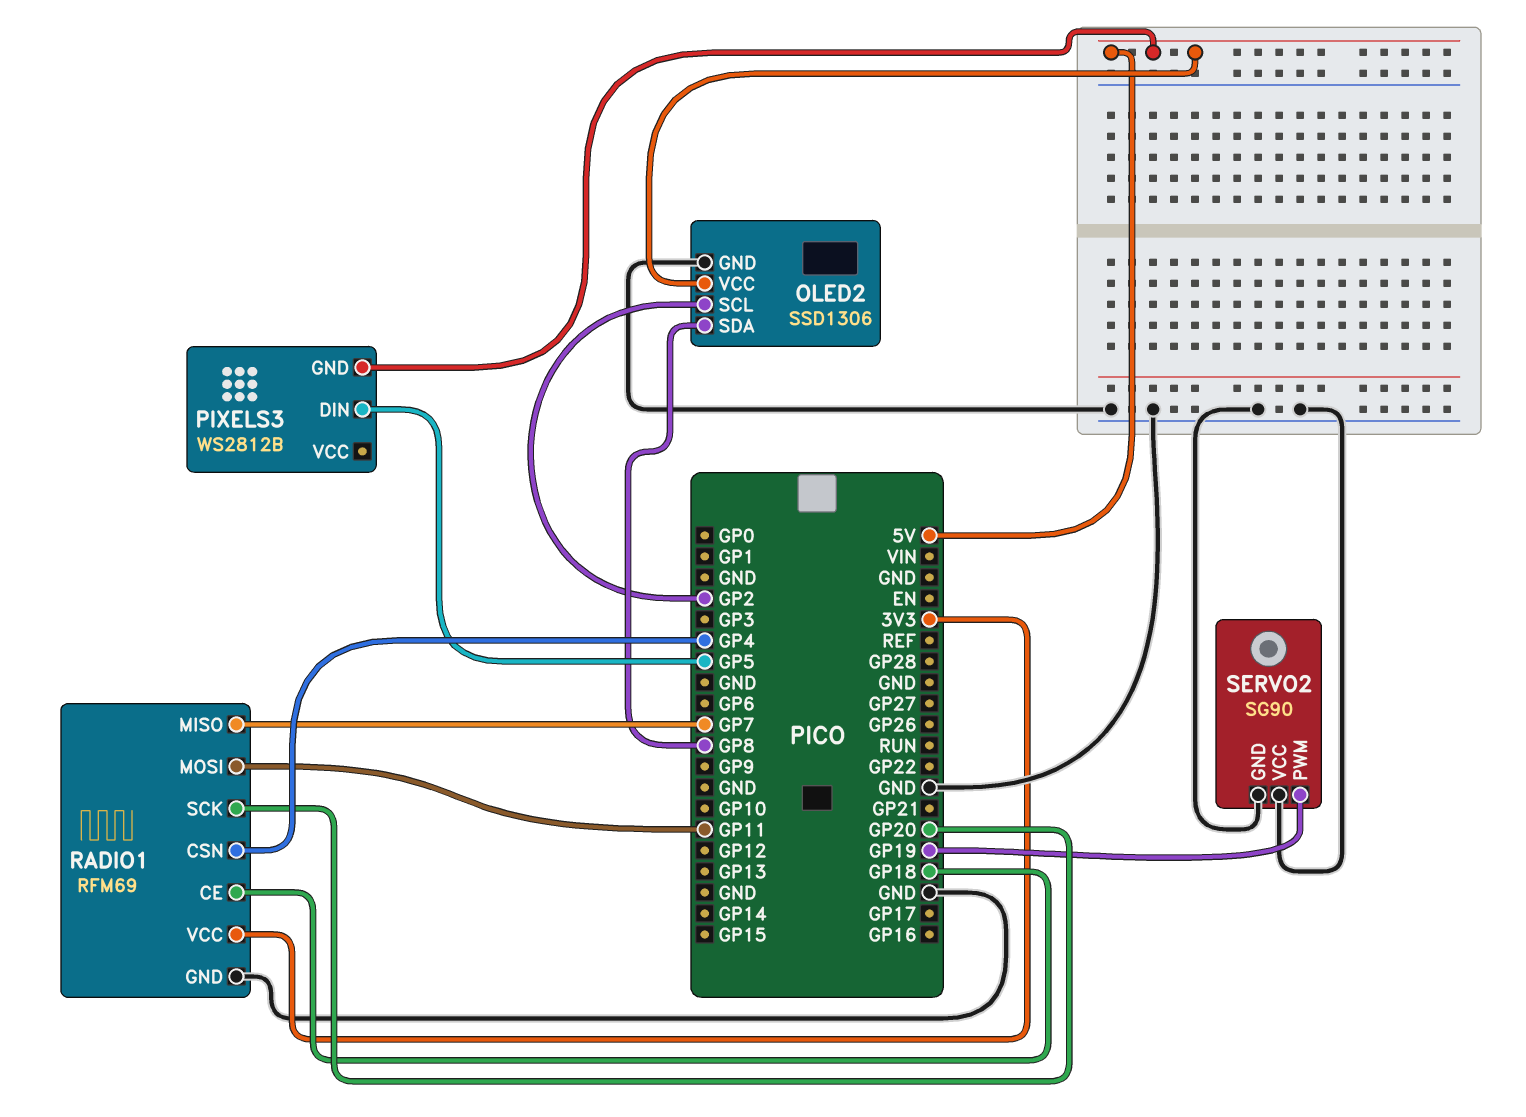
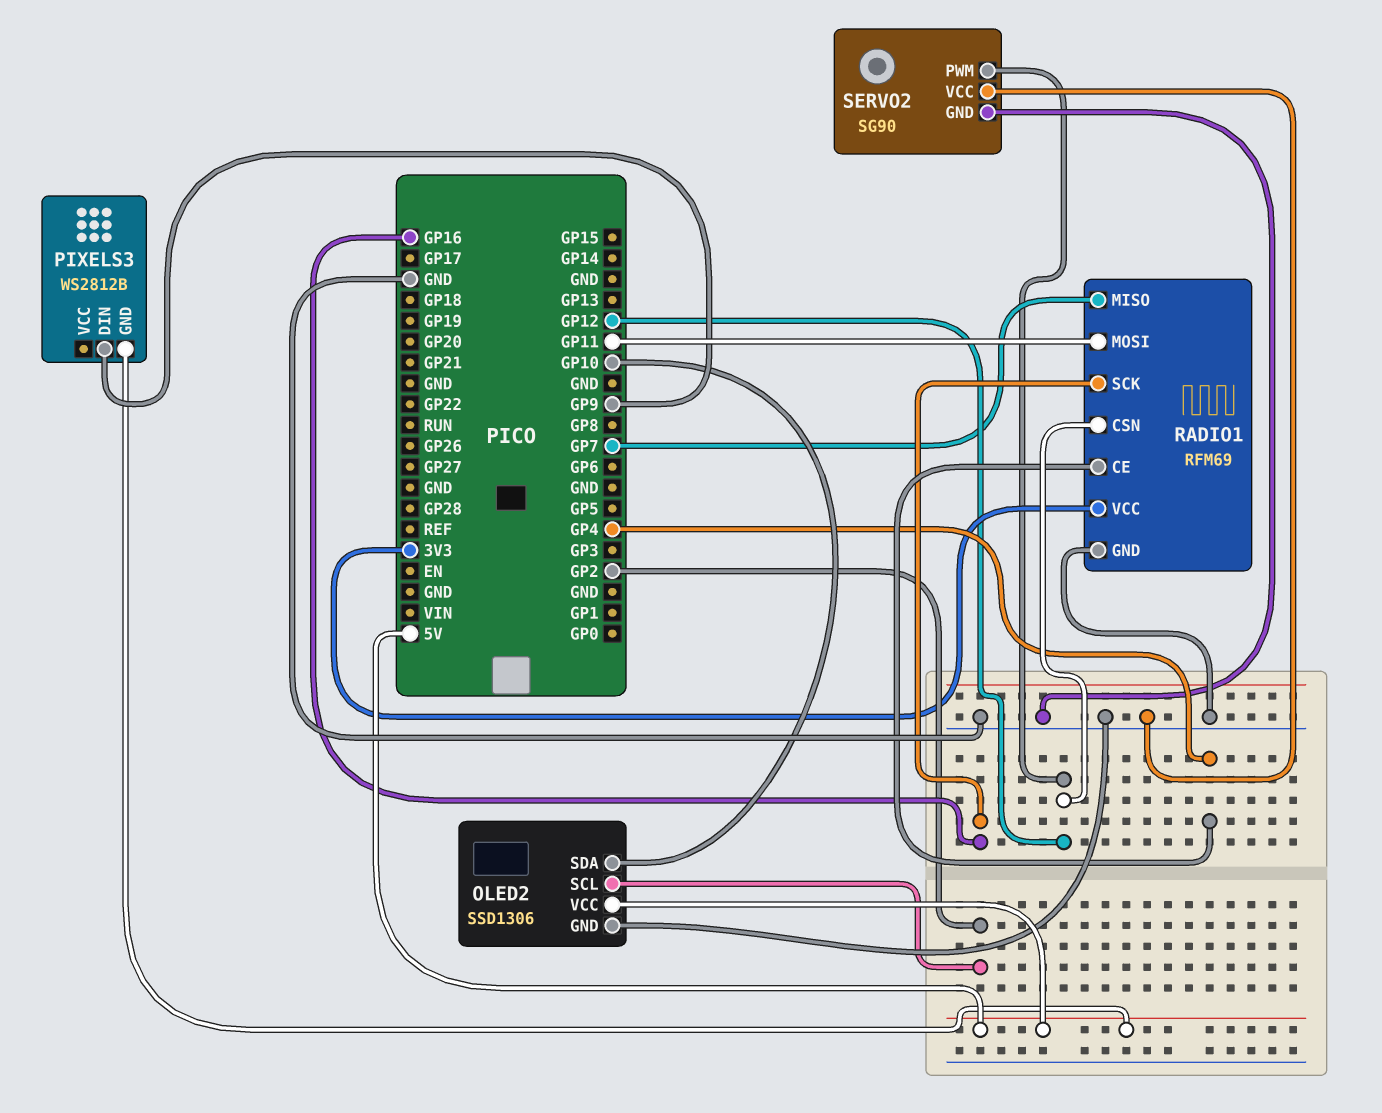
OLED2 pin SDA: GP8 -> GP10
PIXELS3 pin DIN: GP5 -> GP9
RADIO1 pin CE: GP18 -> GP4
RADIO1 pin CSN: GP4 -> GP12
RADIO1 pin SCK: GP20 -> GP16
SERVO2 pin PWM: GP19 -> GP12

